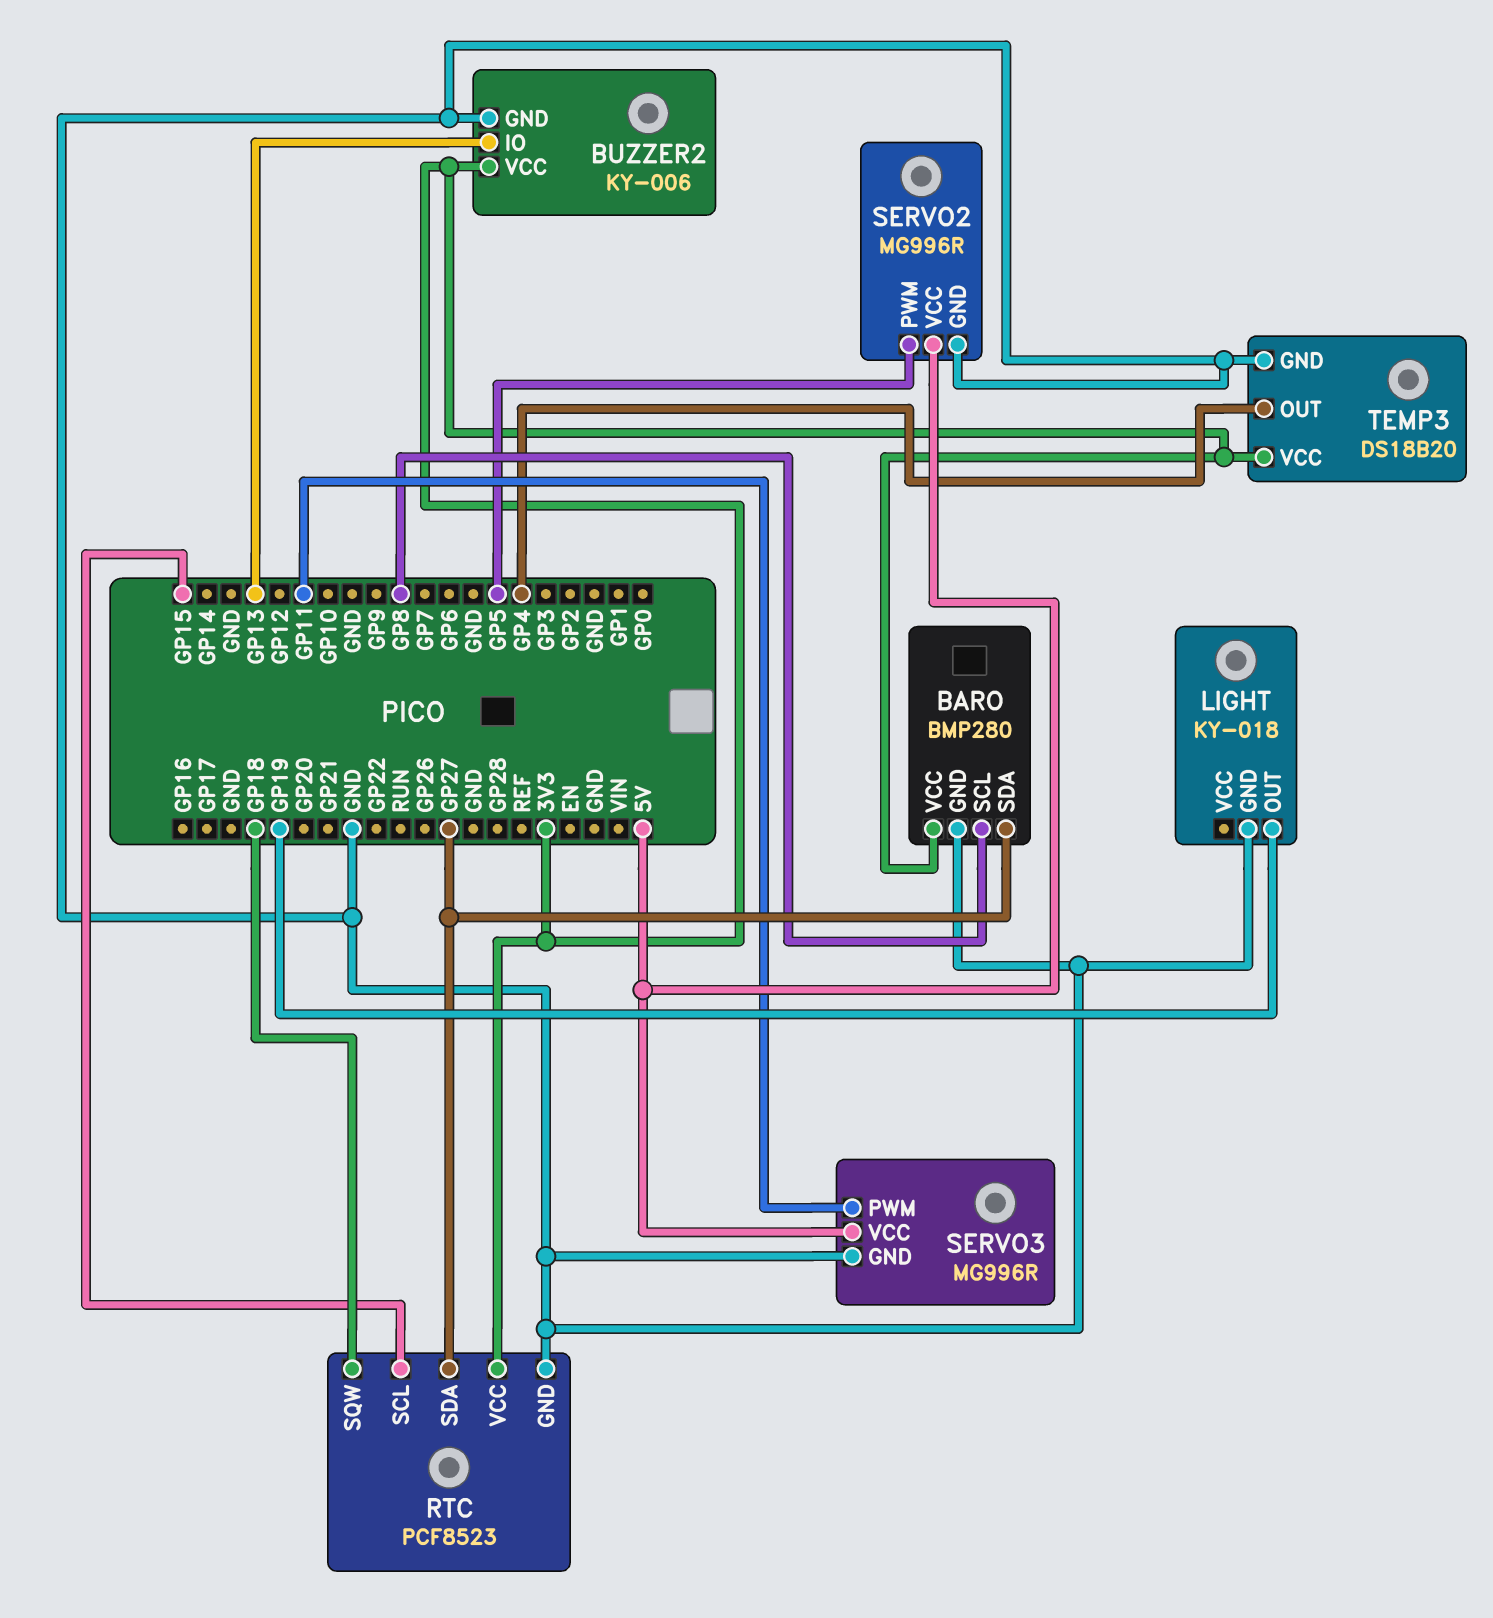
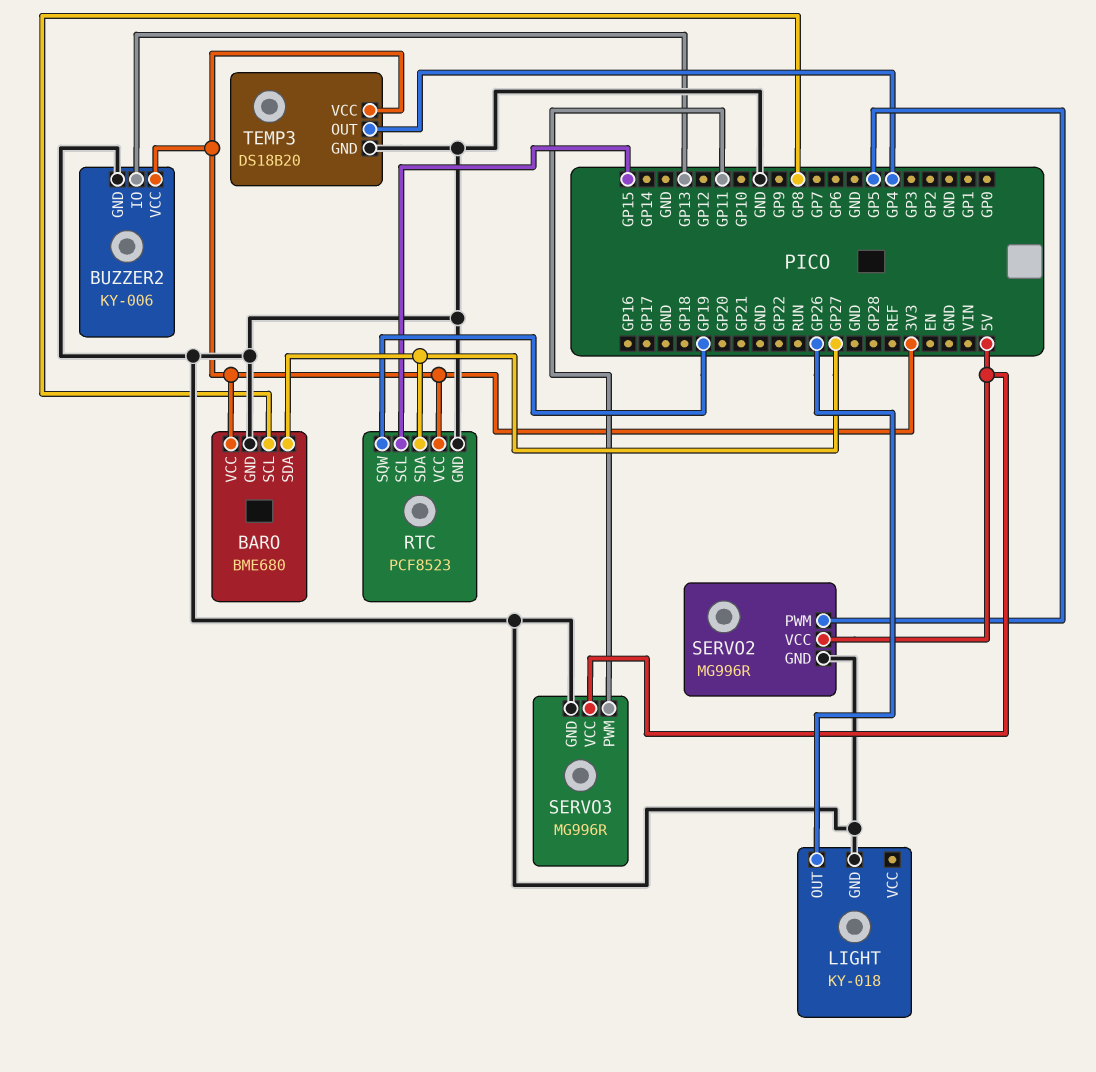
BARO: BMP280 -> BME680
LIGHT pin OUT: GP19 -> GP26
RTC pin SQW: GP18 -> GP19

